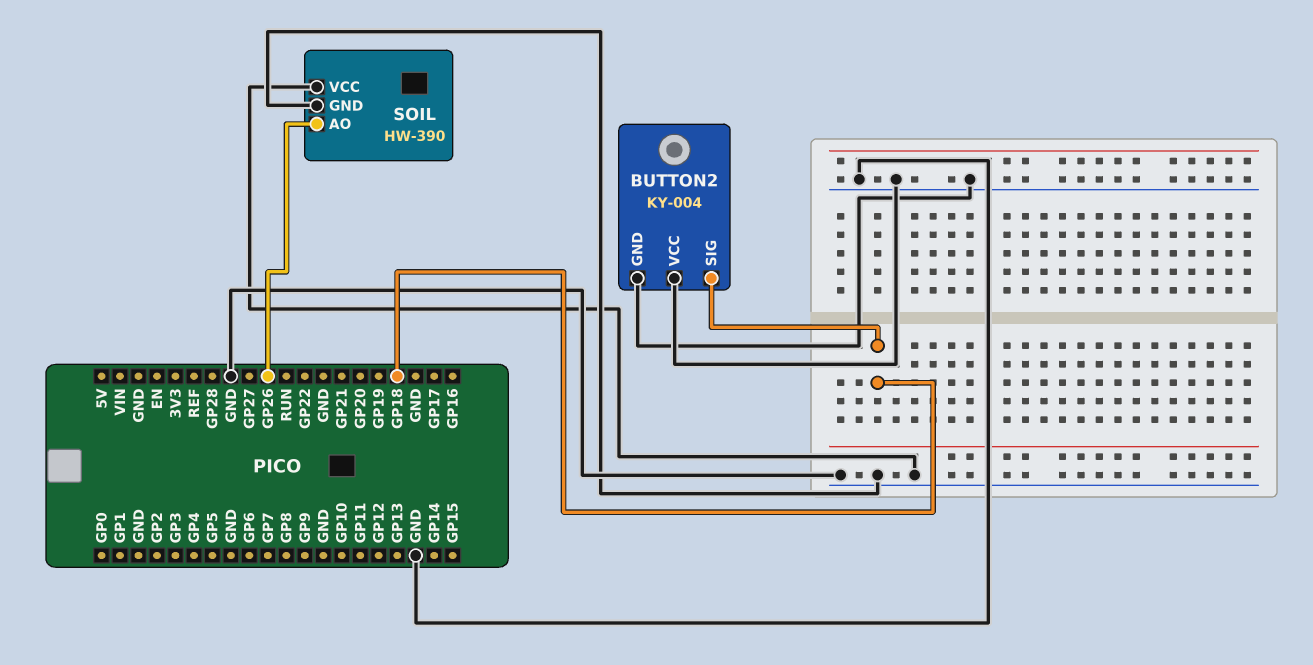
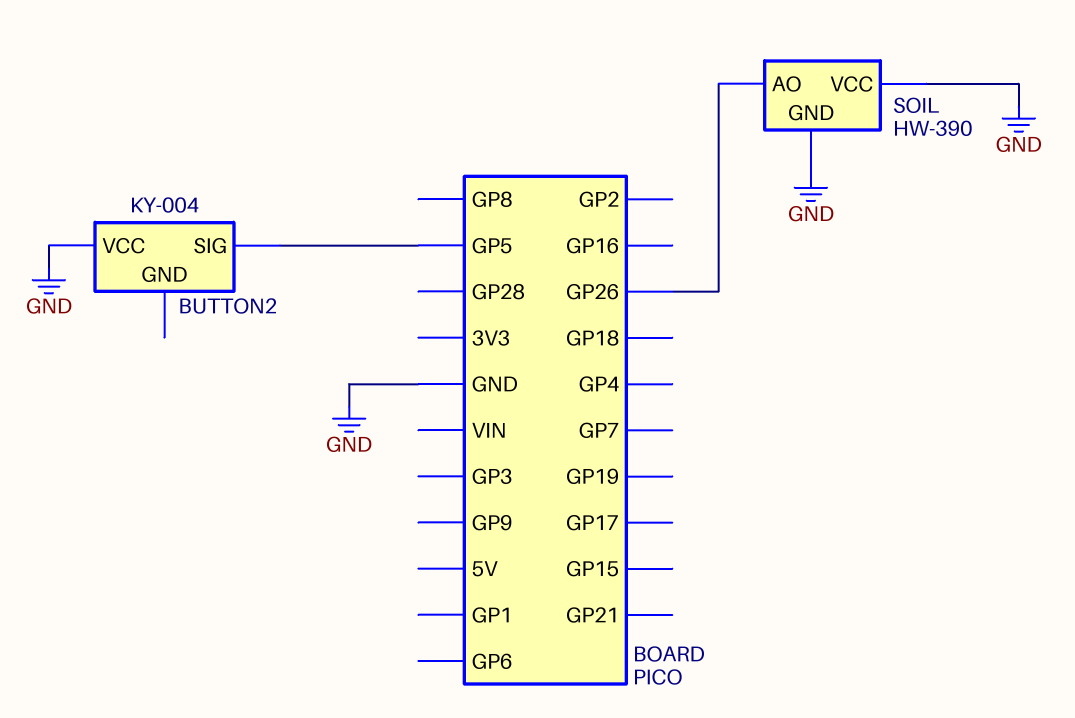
BUTTON2 pin GND: GND -> none
BUTTON2 pin SIG: GP18 -> GP5

